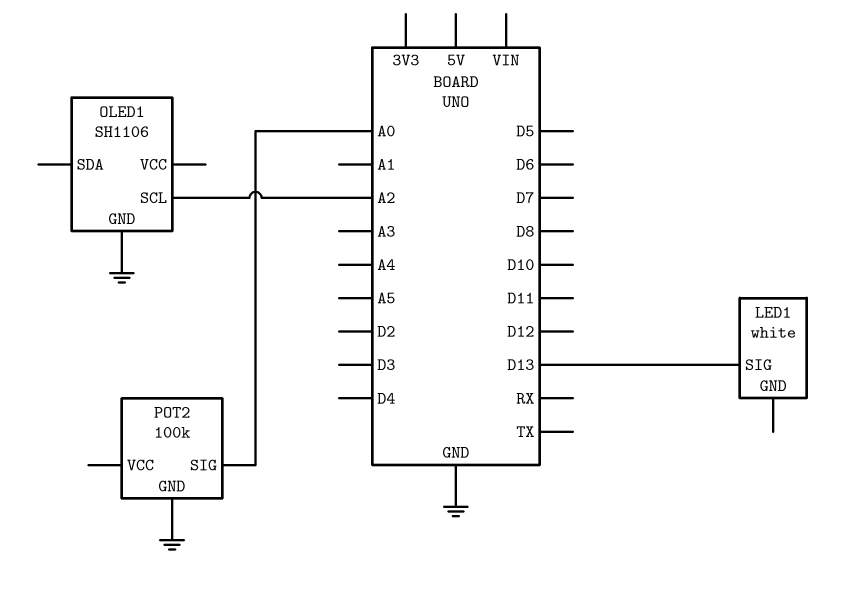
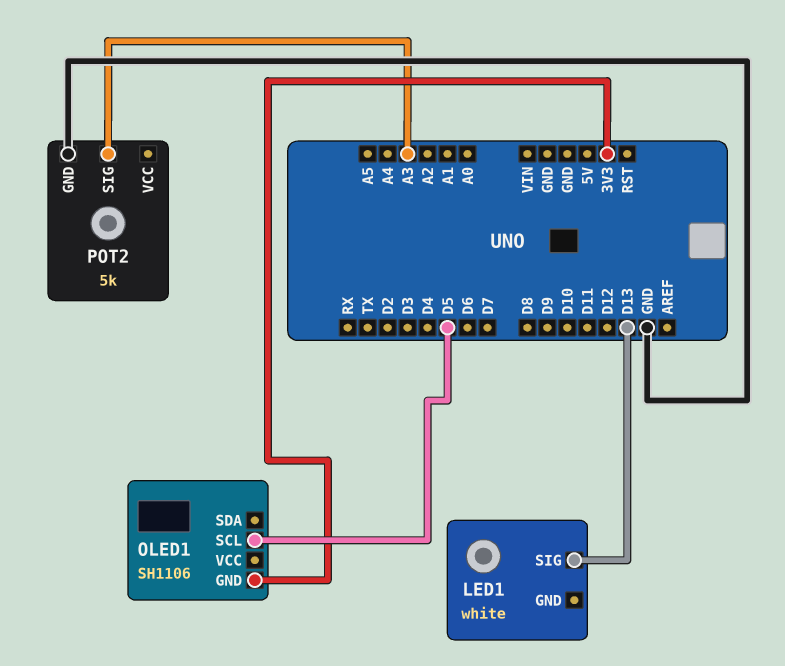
OLED1 pin GND: GND -> 3V3
OLED1 pin SCL: A2 -> D5
POT2: 100k -> 5k
POT2 pin SIG: A0 -> A3

